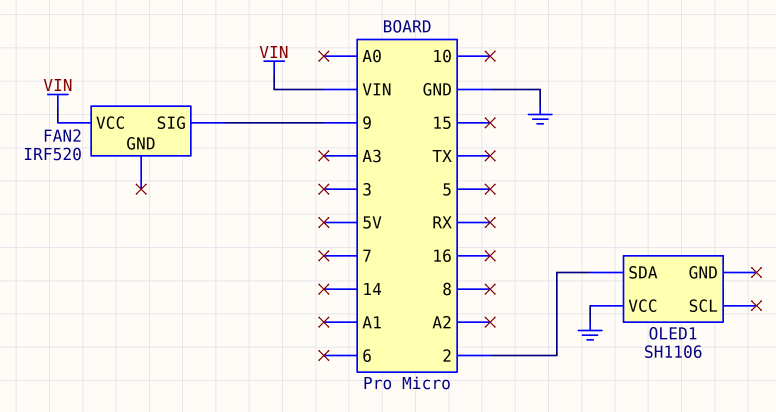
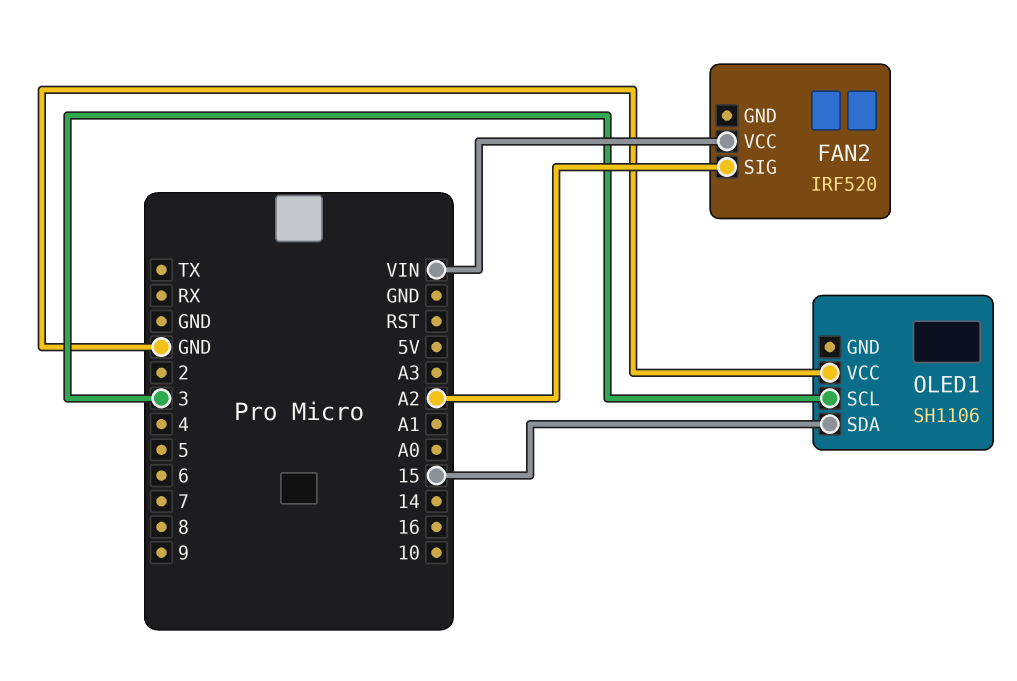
FAN2 pin SIG: 9 -> A2
OLED1 pin SCL: none -> 3
OLED1 pin SDA: 2 -> 15

